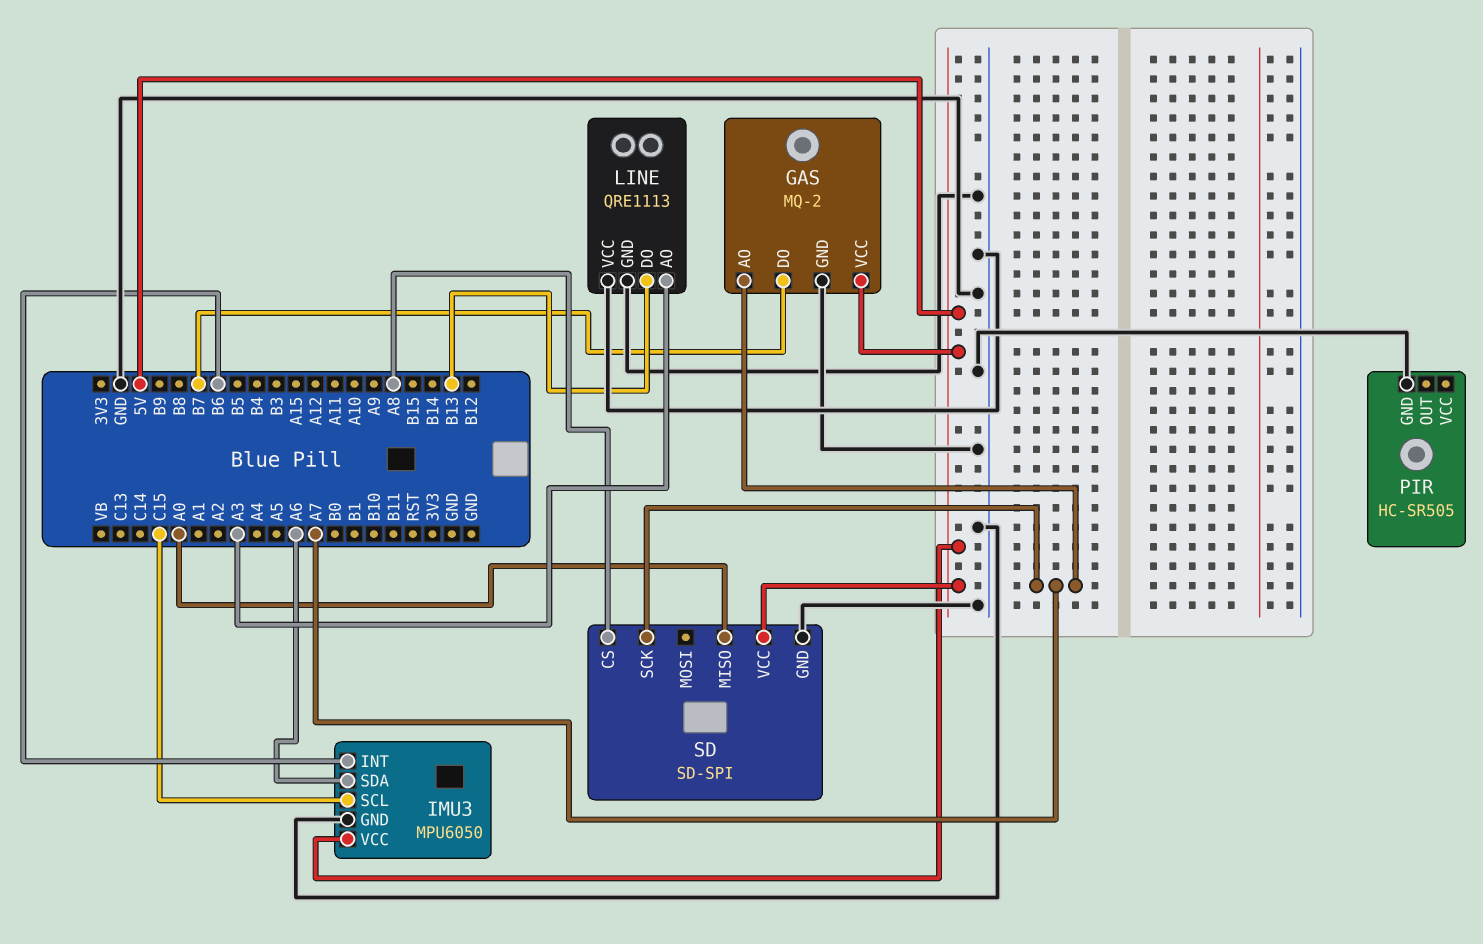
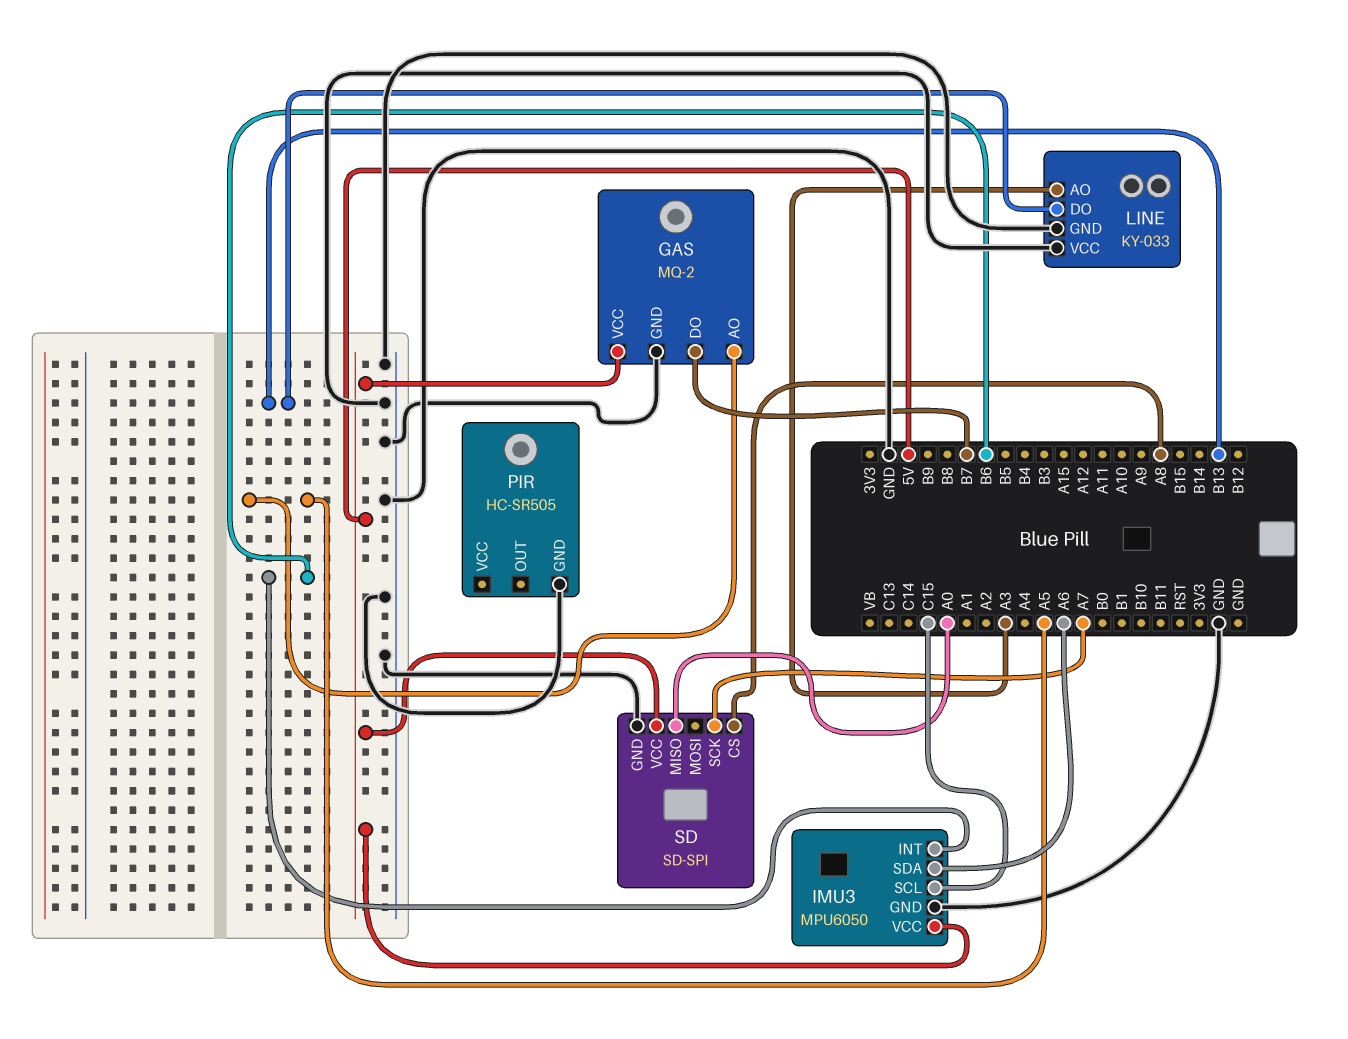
GAS pin AO: A7 -> A5
LINE: QRE1113 -> KY-033

